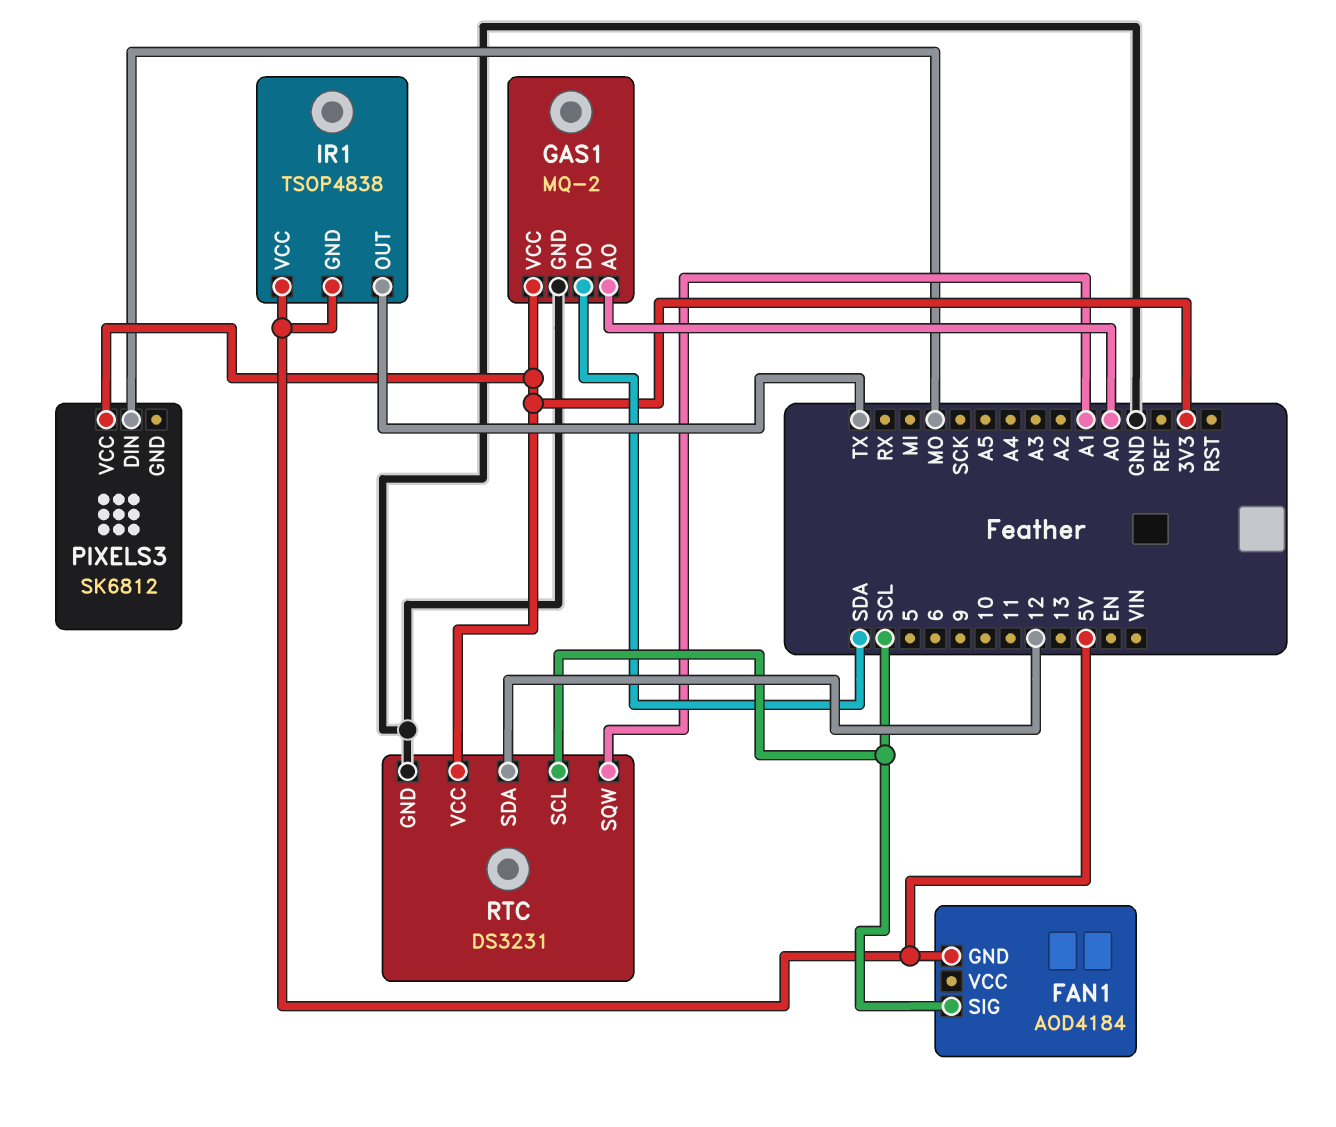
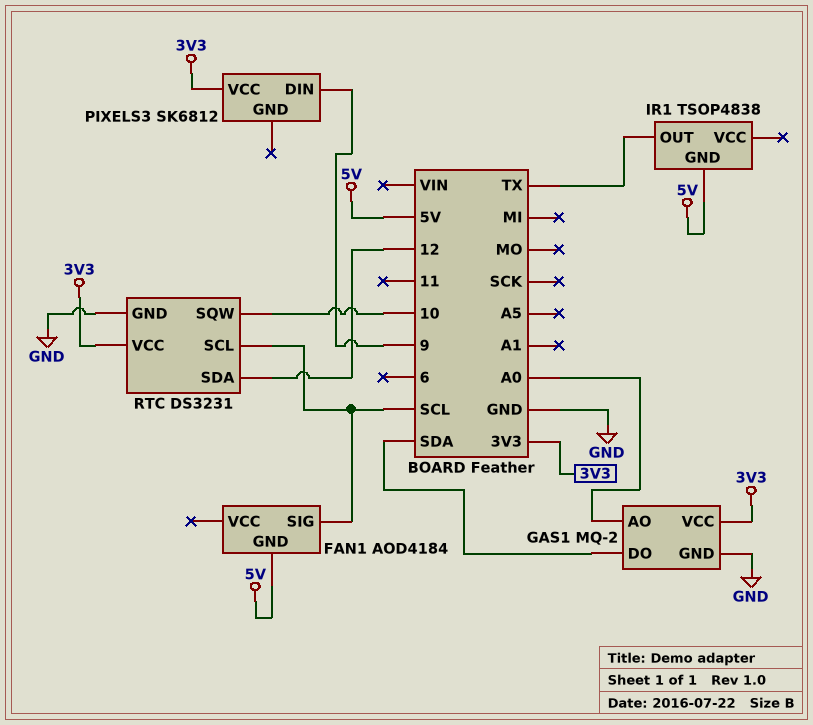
IR1 pin VCC: 5V -> none
PIXELS3 pin DIN: MO -> 9
RTC pin SQW: A1 -> 10

